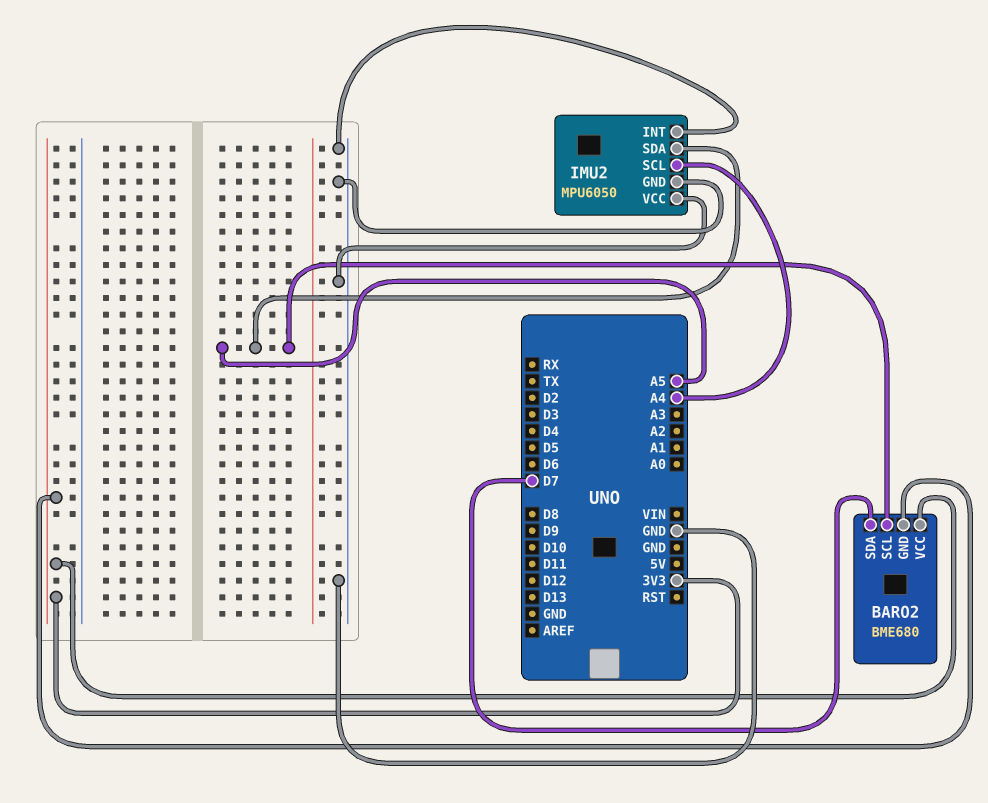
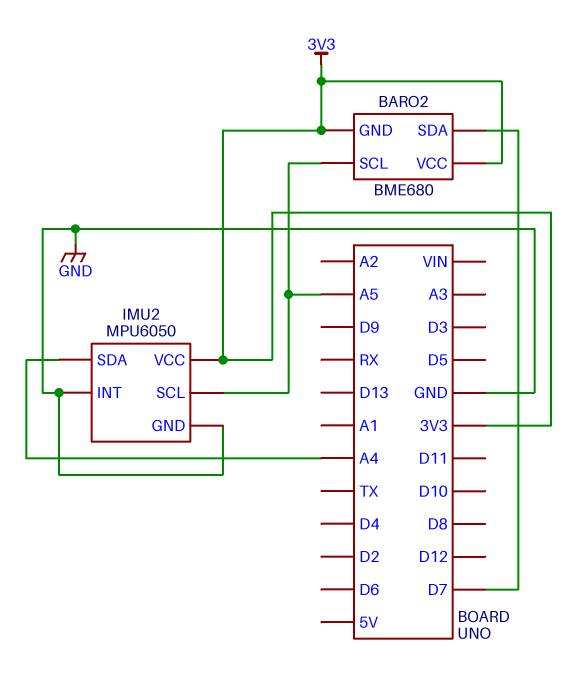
IMU2 pin SCL: A4 -> A5
IMU2 pin SDA: A5 -> A4
IMU2 pin VCC: GND -> 3V3

